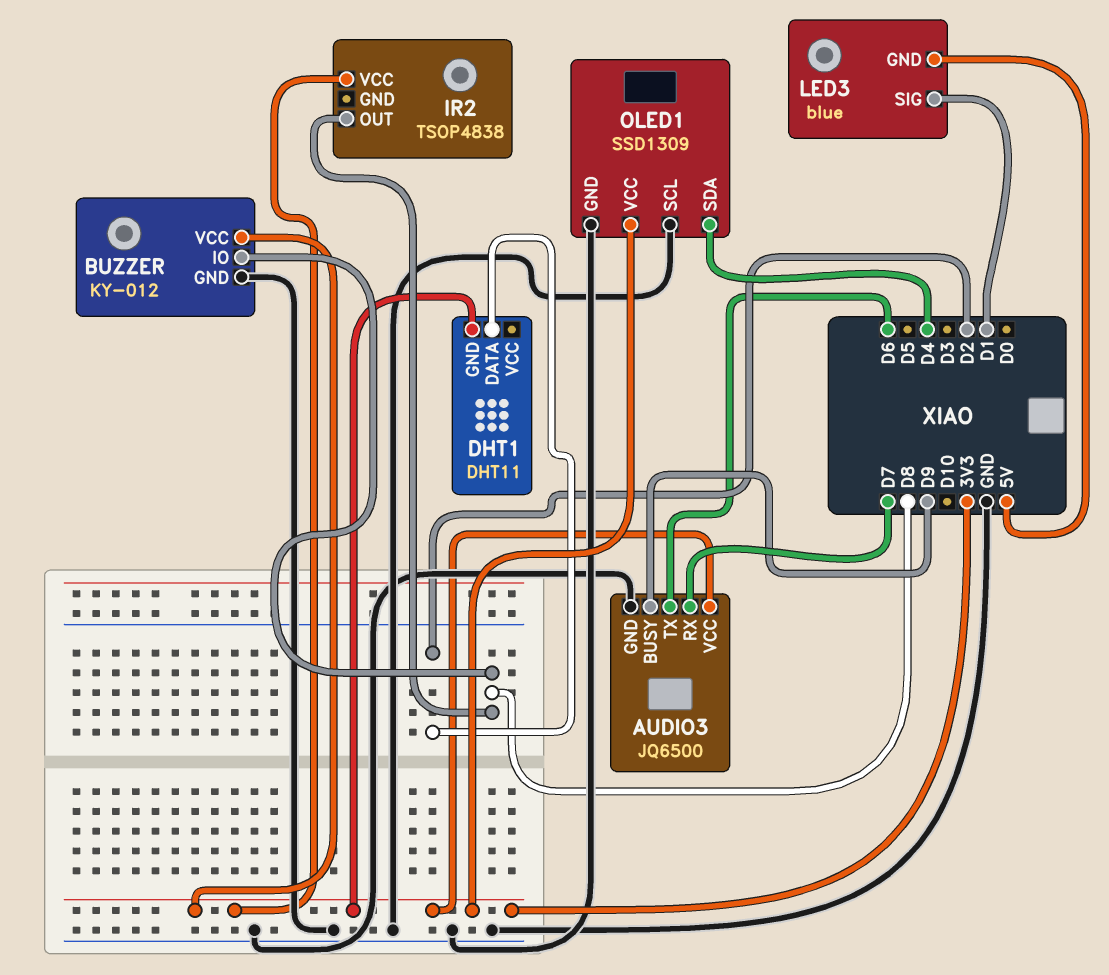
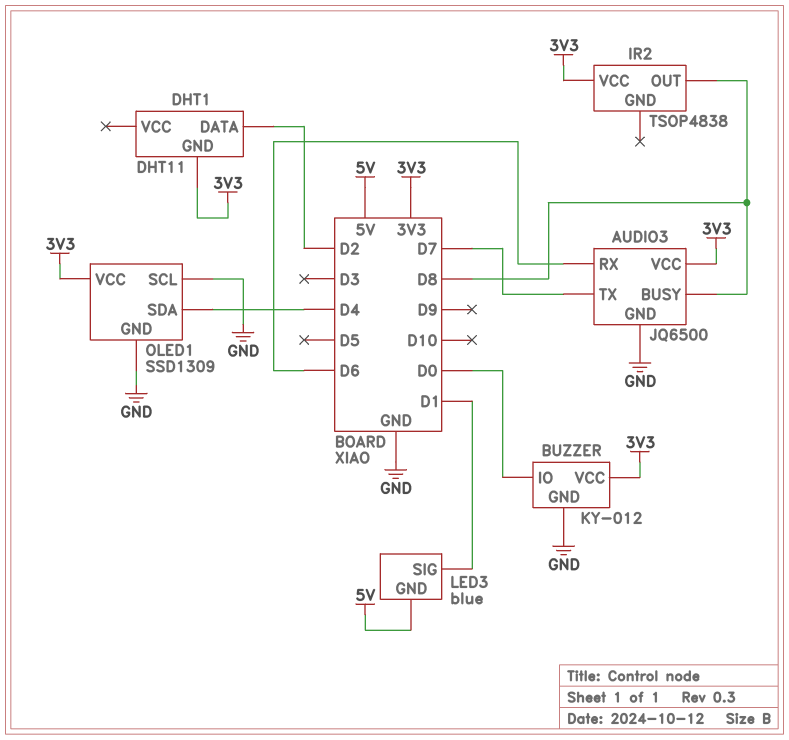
AUDIO3 pin BUSY: D9 -> D8
AUDIO3 pin RX: D7 -> D6
AUDIO3 pin TX: D6 -> D7
BUZZER pin IO: D8 -> D0

